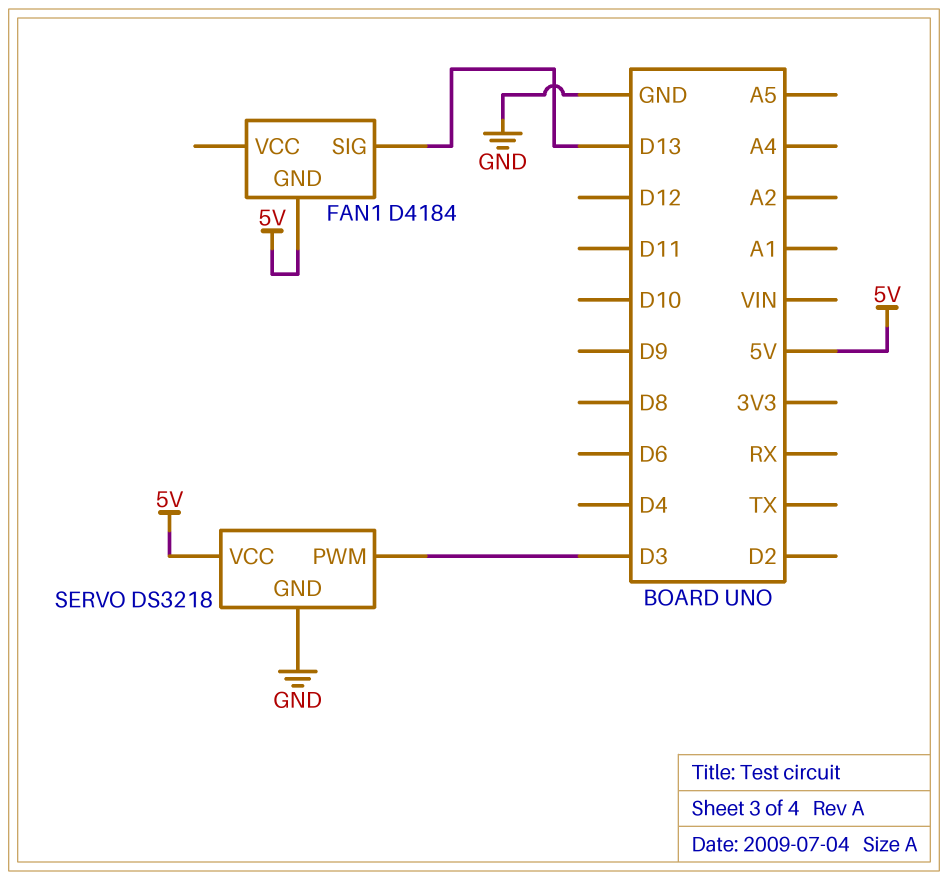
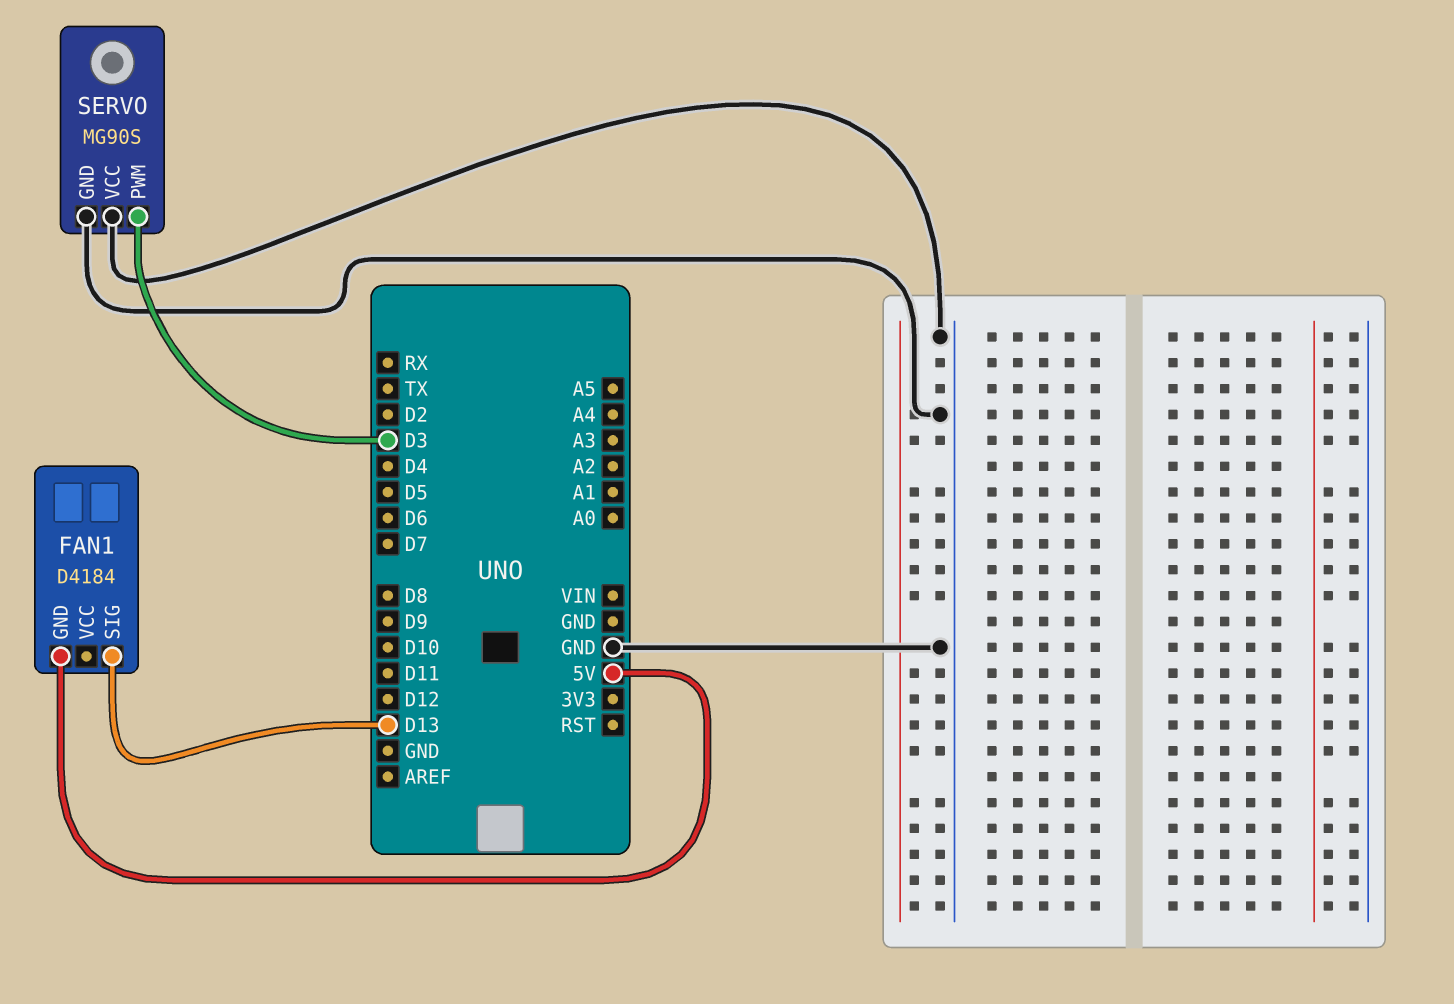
SERVO: DS3218 -> MG90S
SERVO pin VCC: 5V -> GND

